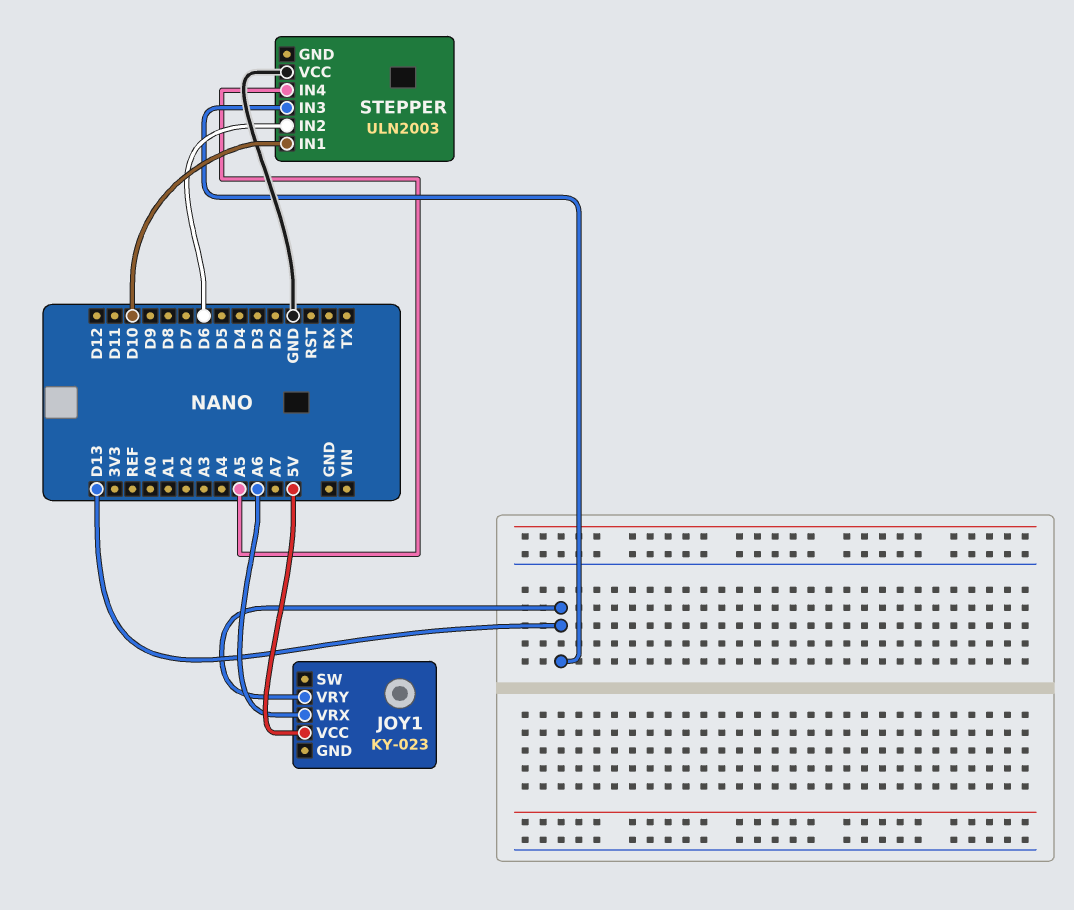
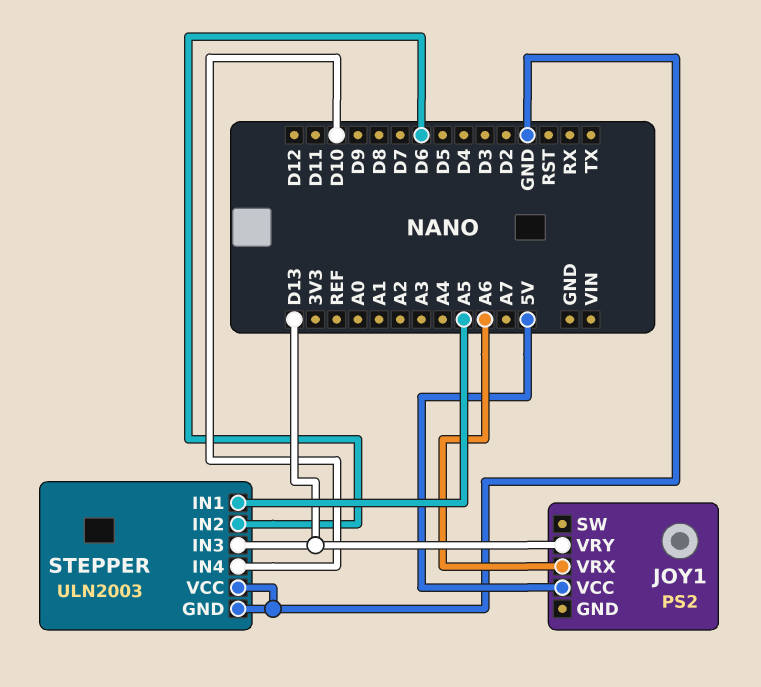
JOY1: KY-023 -> PS2
STEPPER pin GND: none -> GND
STEPPER pin IN1: D10 -> A5
STEPPER pin IN4: A5 -> D10

